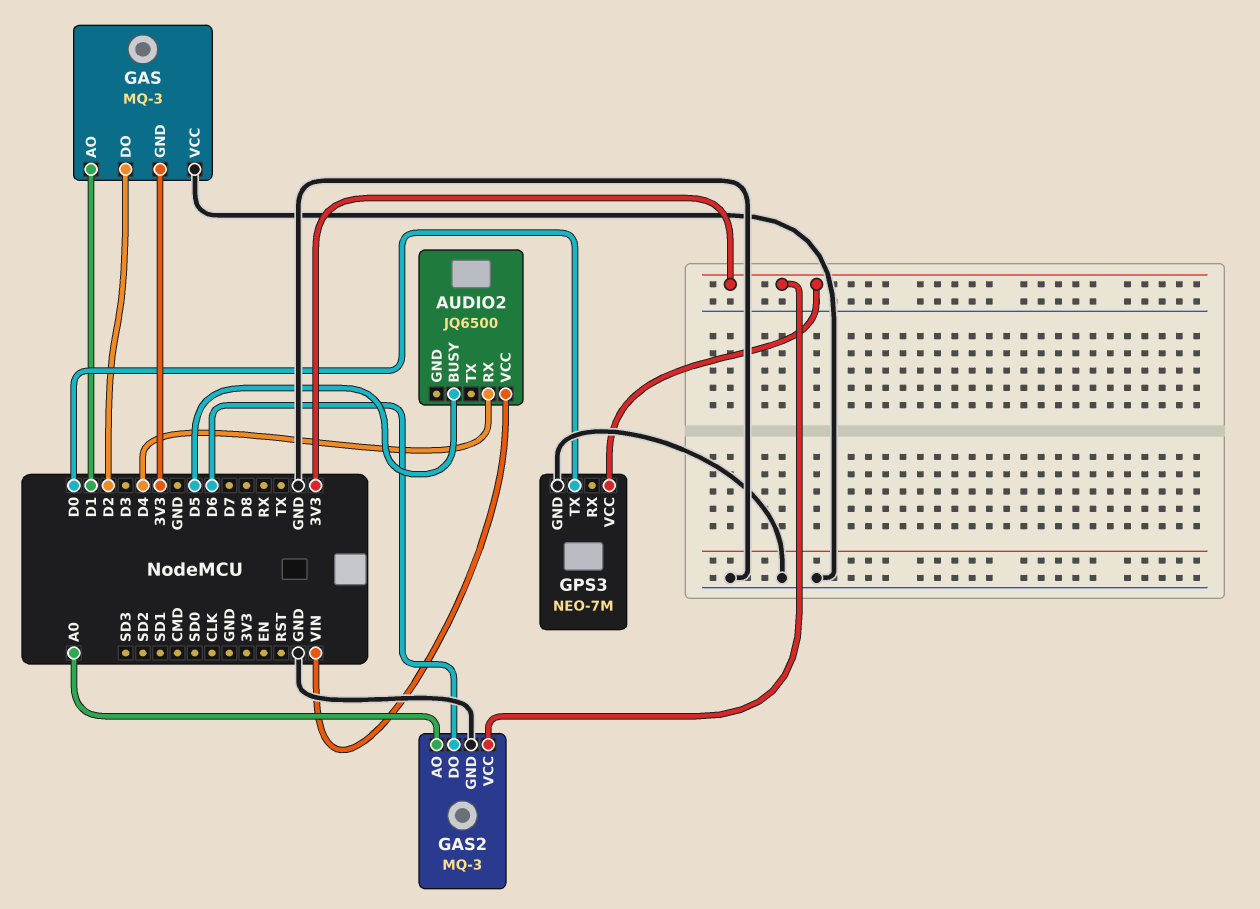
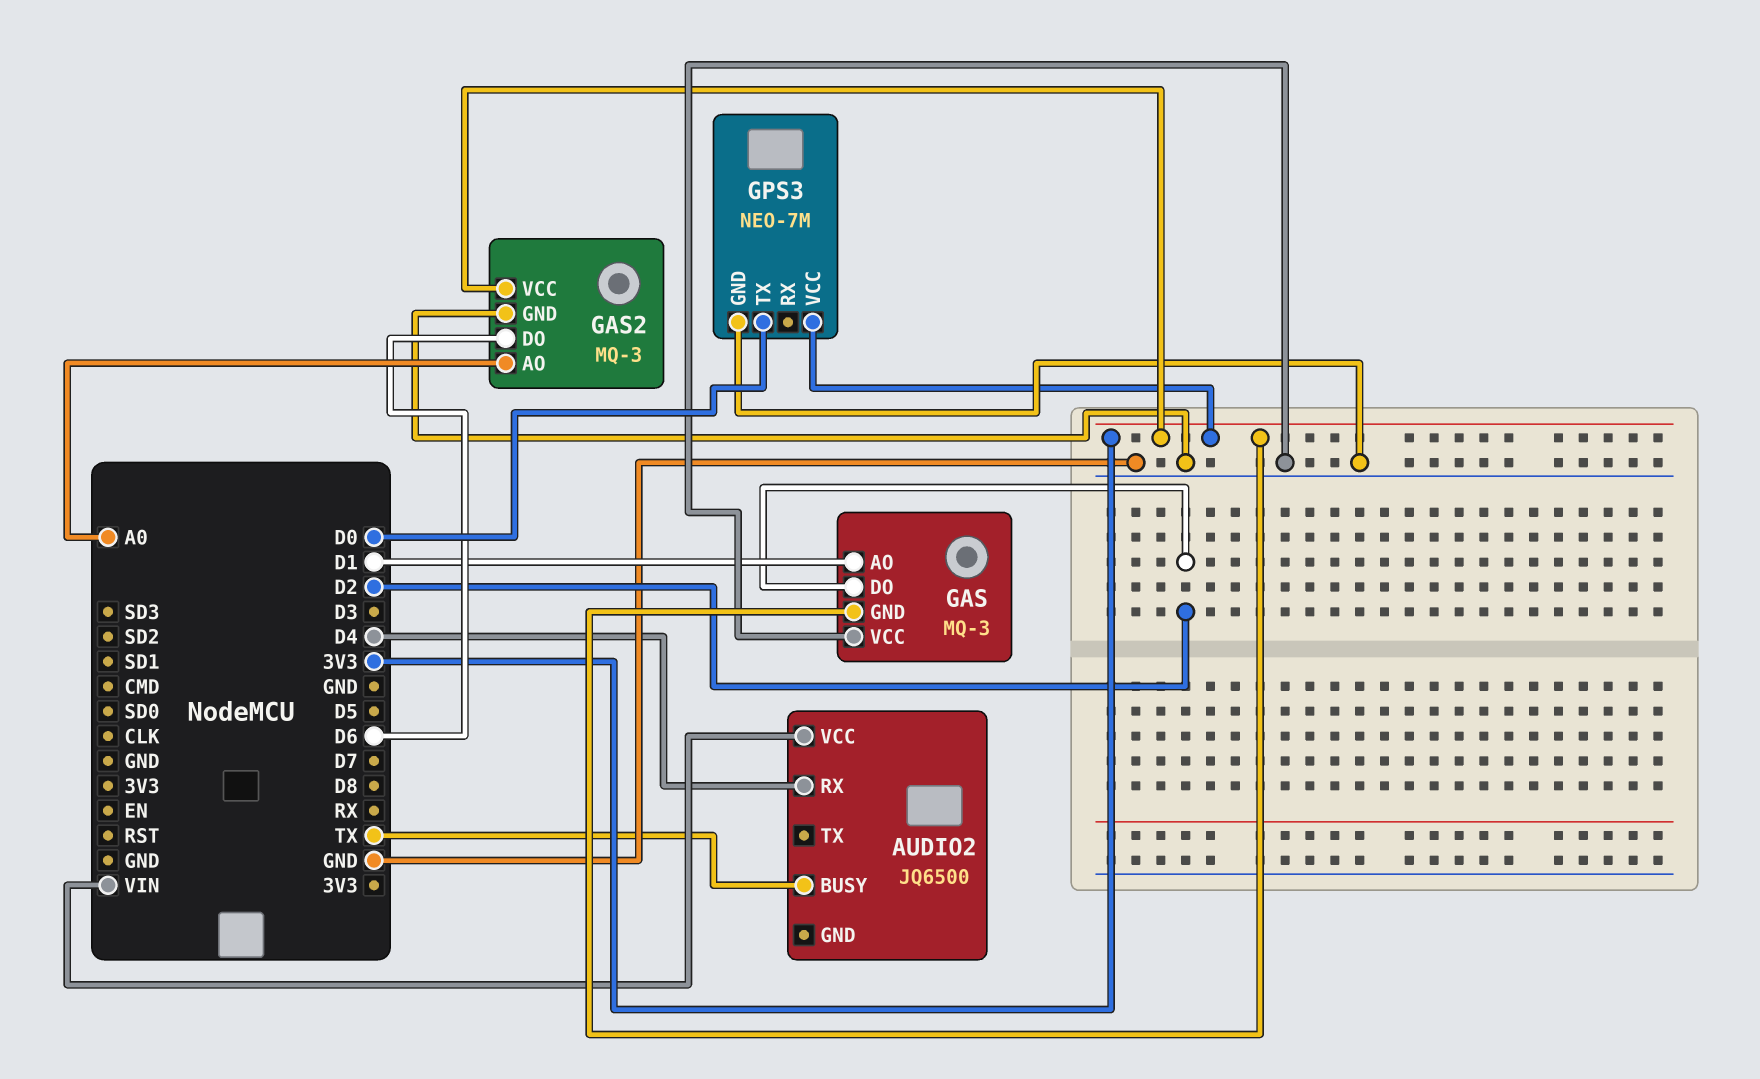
AUDIO2 pin BUSY: D5 -> TX

